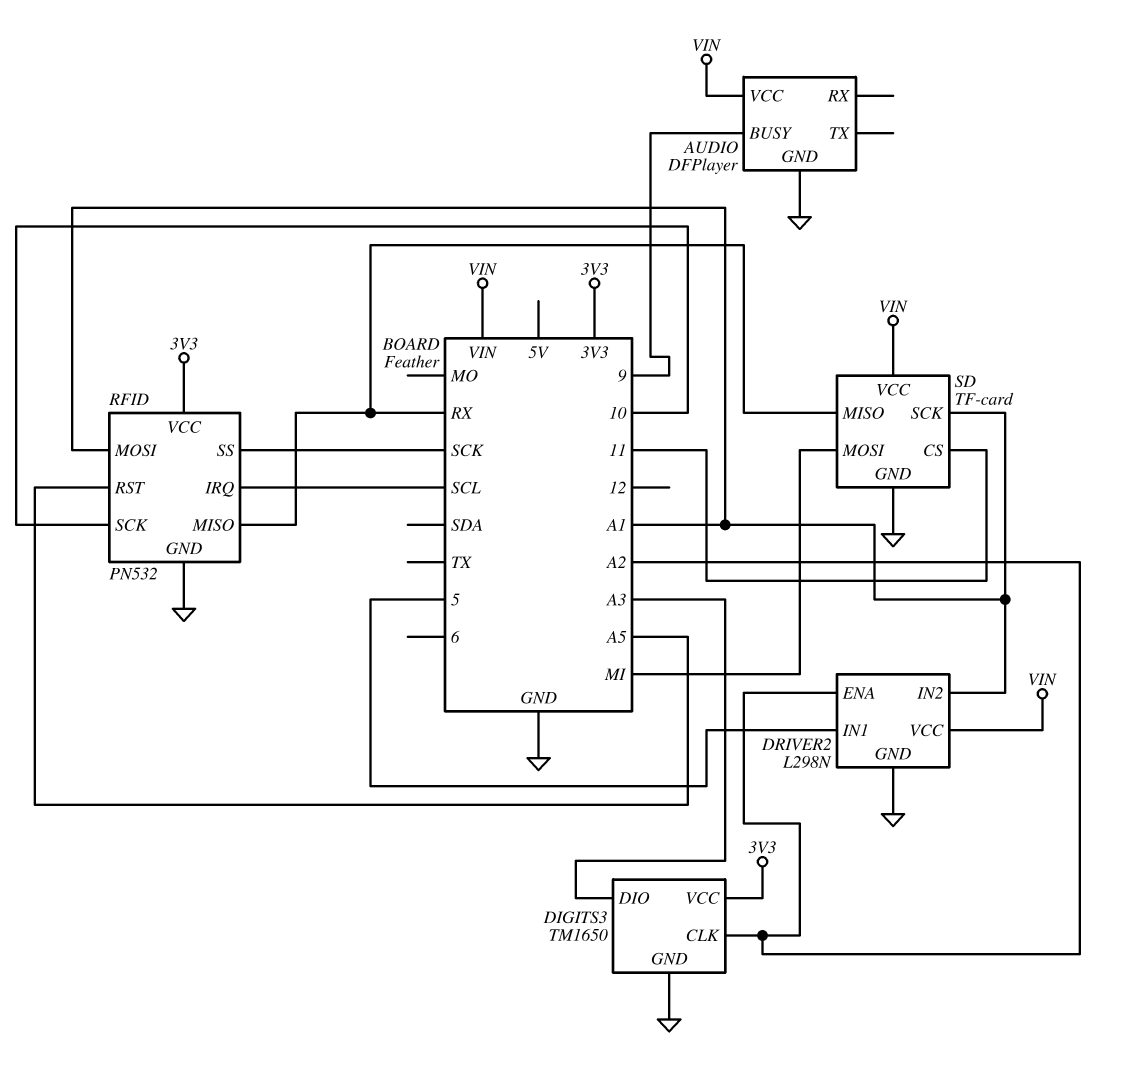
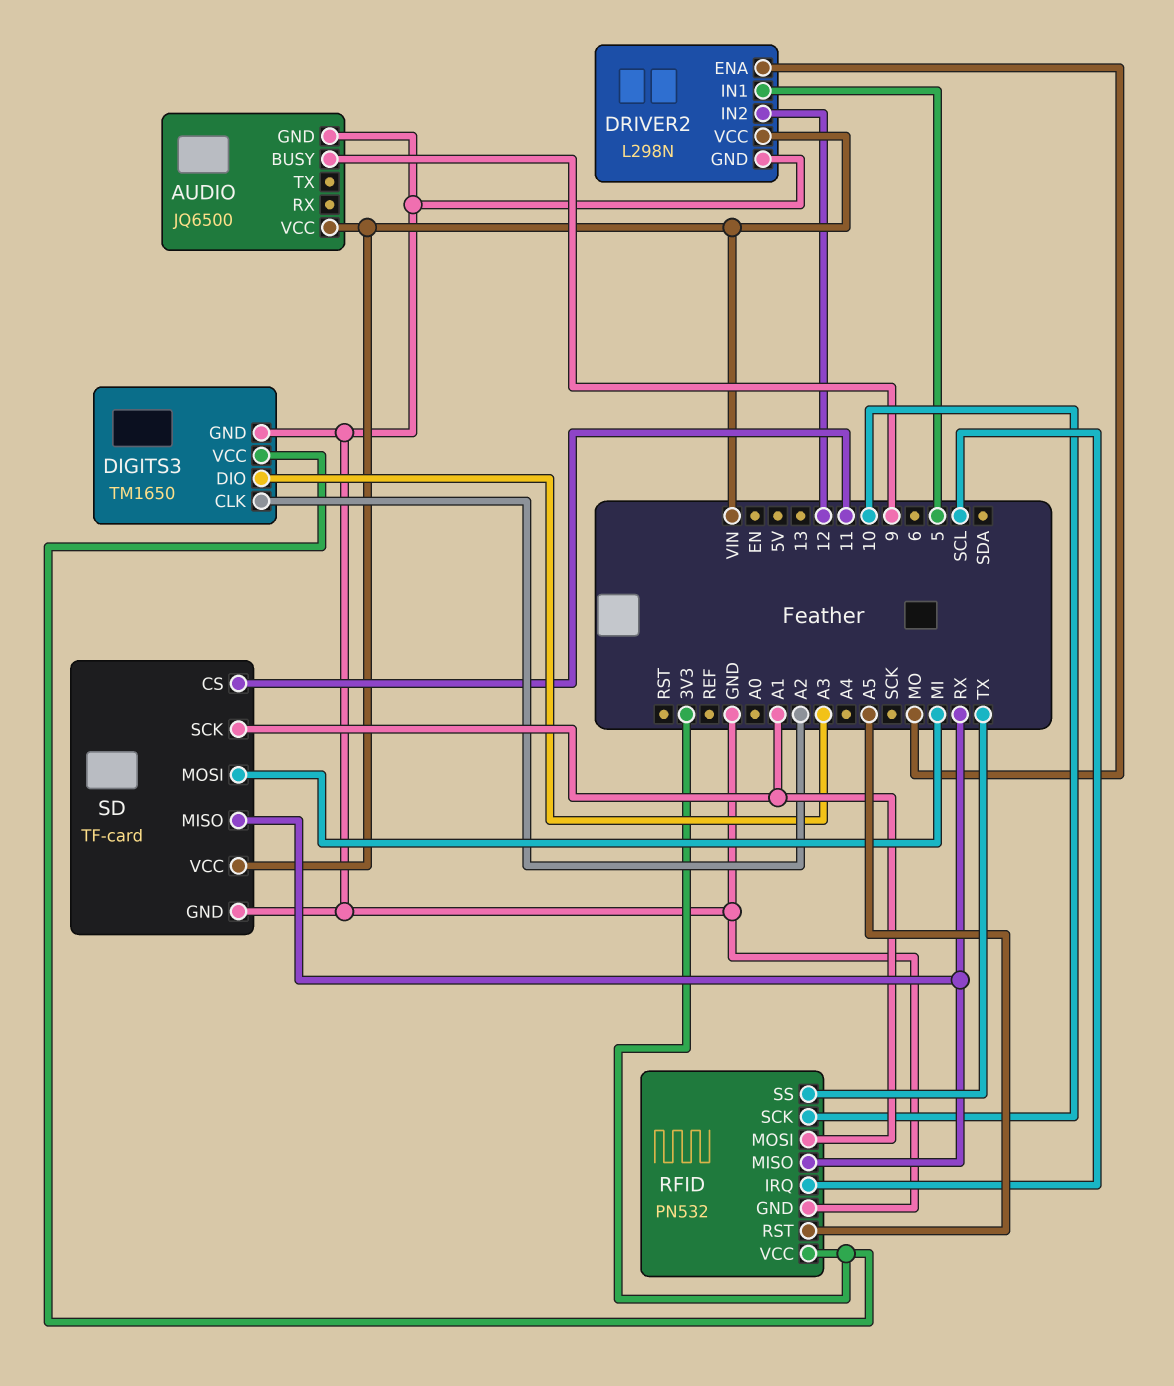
AUDIO: DFPlayer -> JQ6500
DRIVER2 pin ENA: A2 -> MO
DRIVER2 pin IN2: A1 -> 12
RFID pin SS: SCK -> TX

